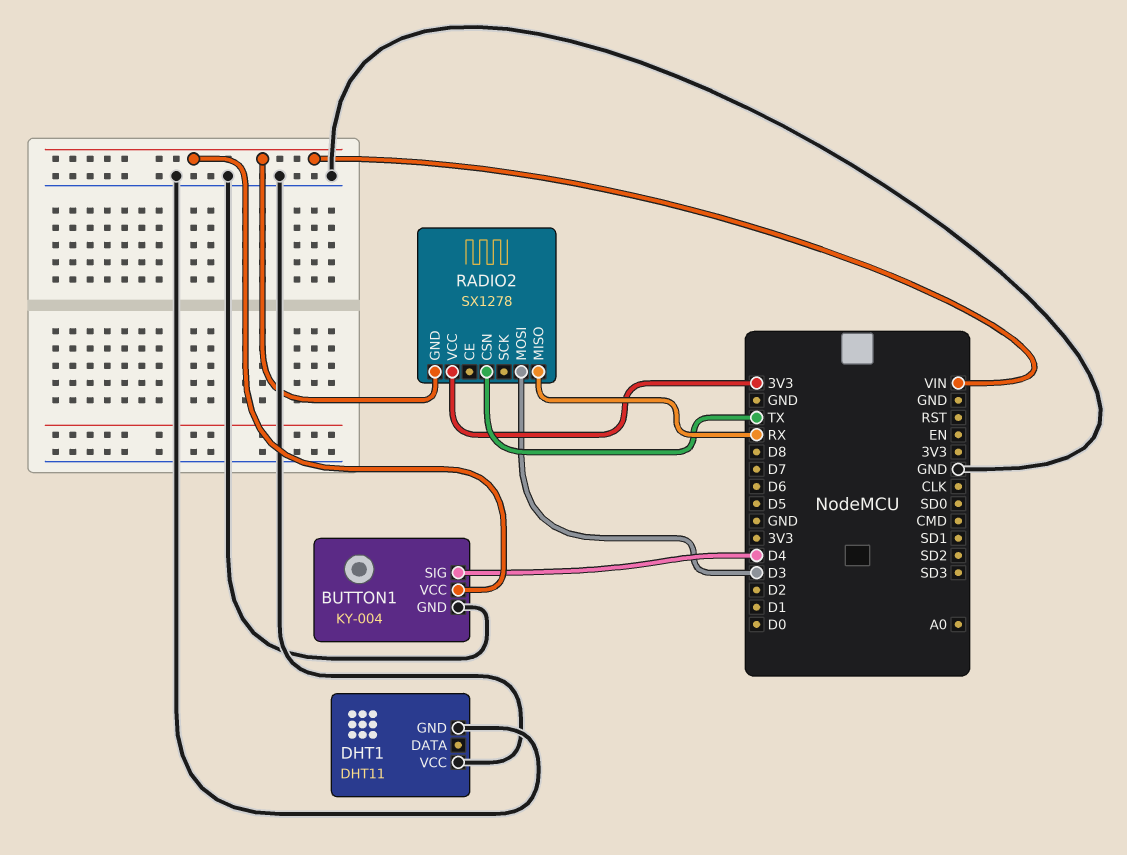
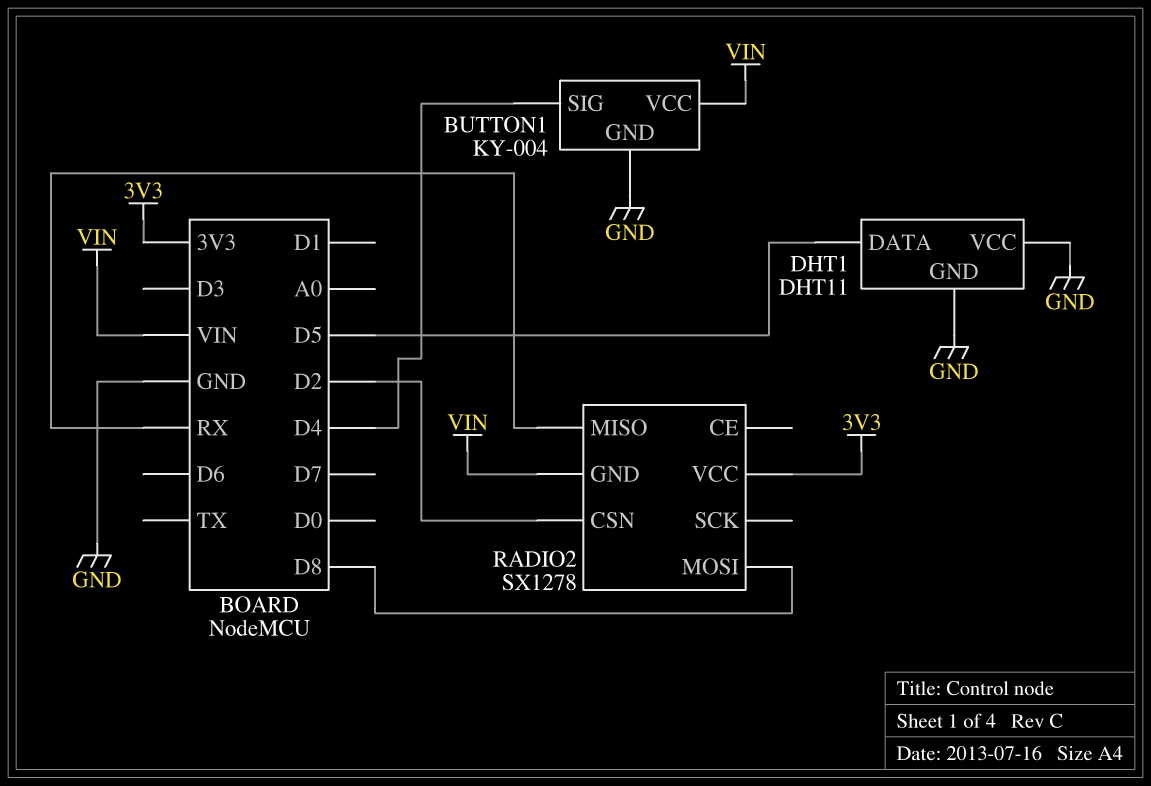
DHT1 pin DATA: none -> D5
RADIO2 pin CSN: TX -> D2
RADIO2 pin MOSI: D3 -> D8

